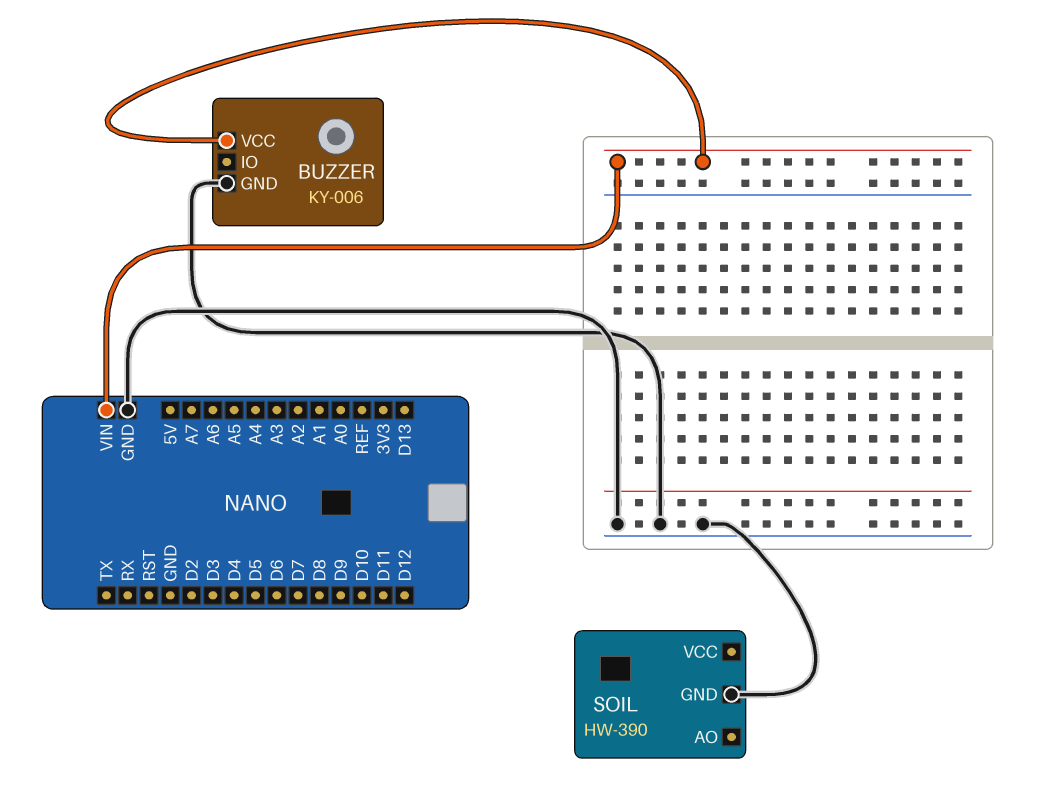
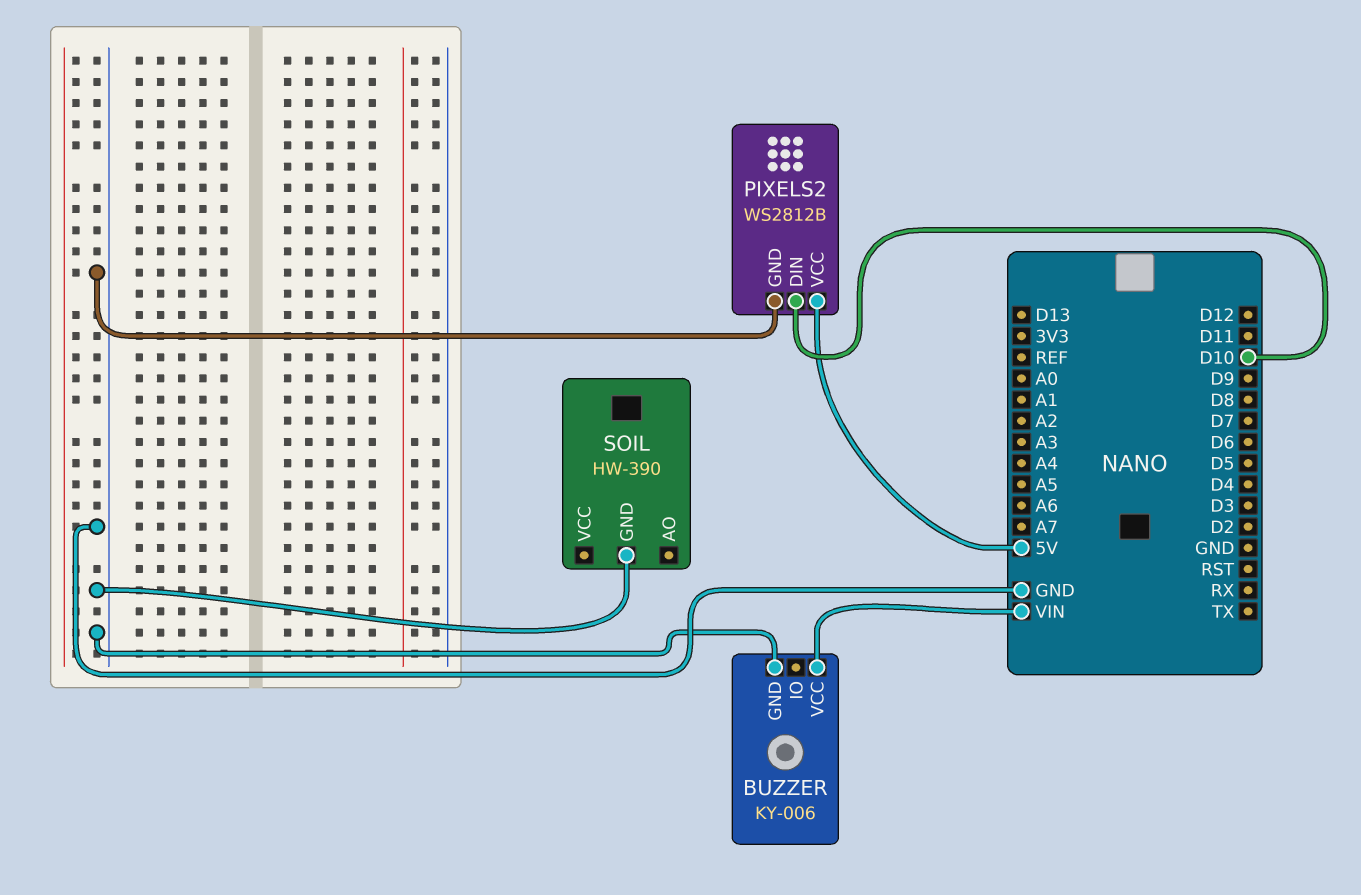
PIXELS2: none -> WS2812B
PIXELS2 pin DIN: none -> D10
PIXELS2 pin GND: none -> GND
PIXELS2 pin VCC: none -> 5V

